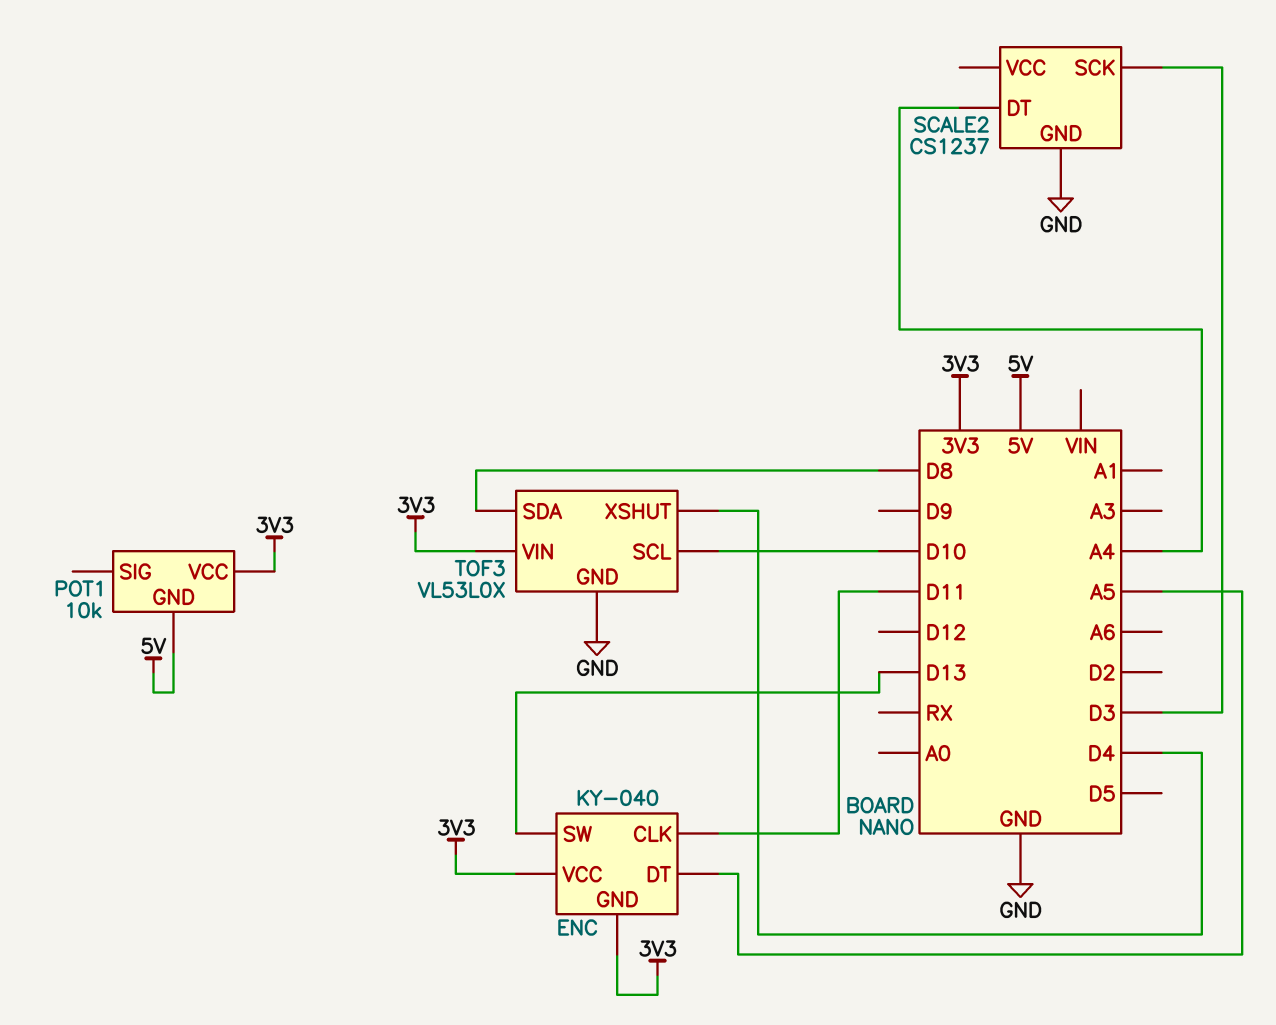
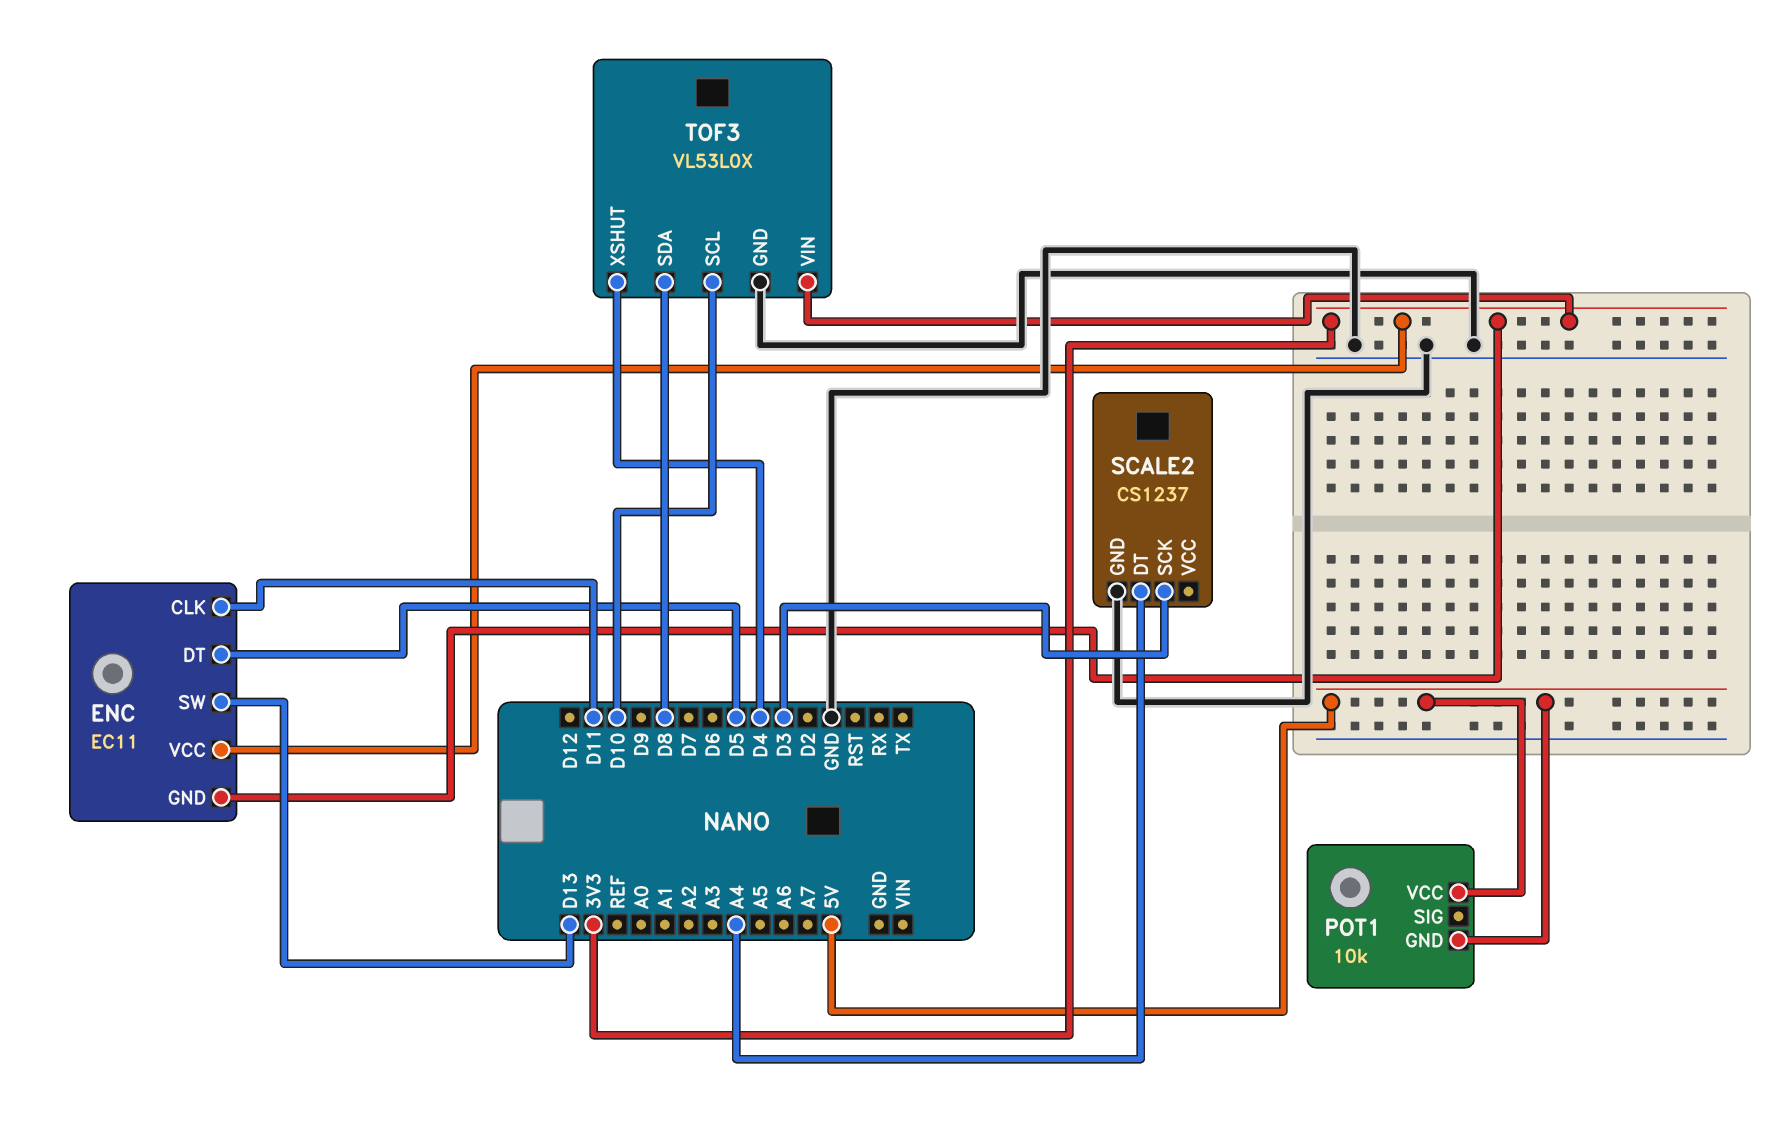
ENC: KY-040 -> EC11
ENC pin DT: A5 -> D5
POT1 pin VCC: 3V3 -> 5V

